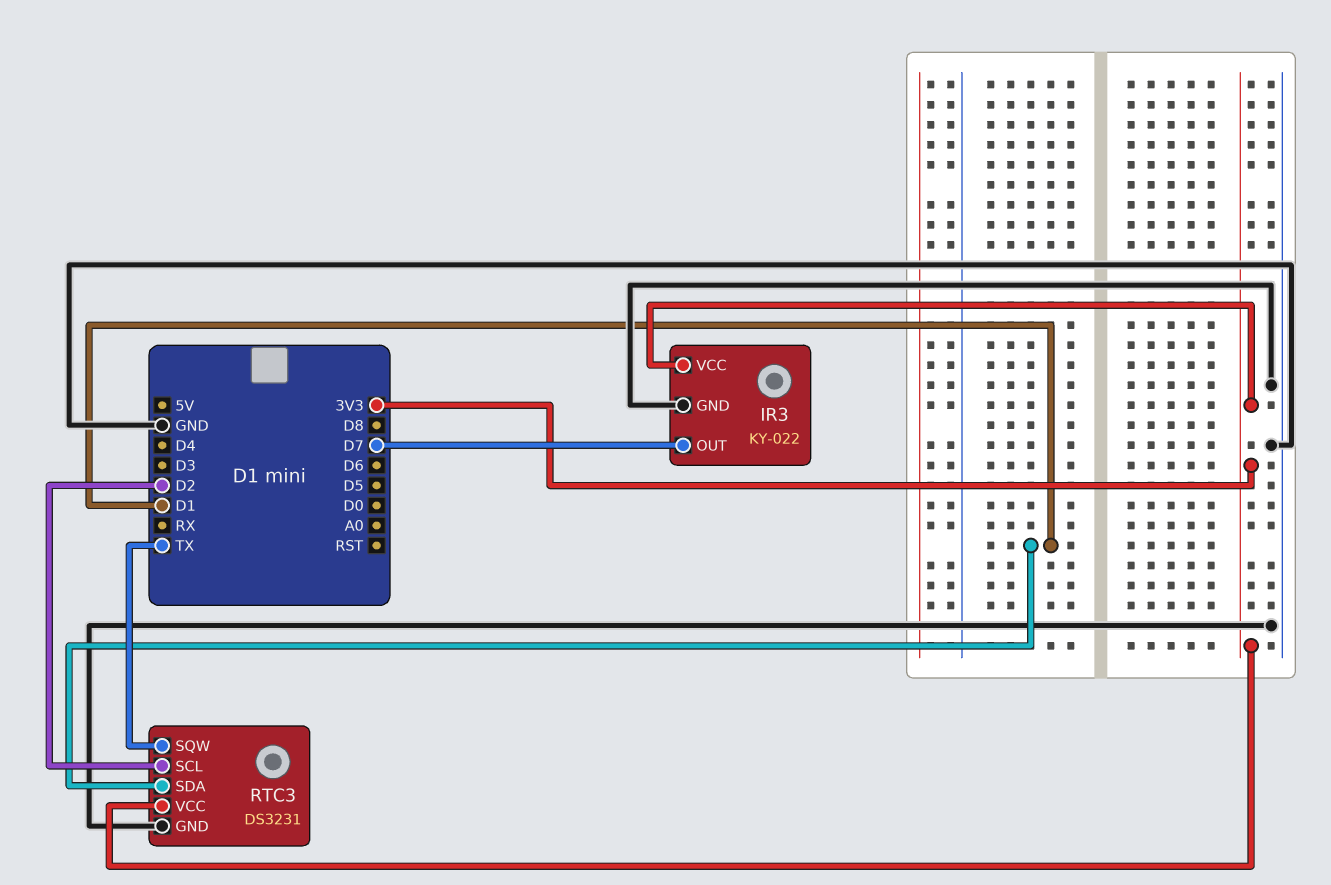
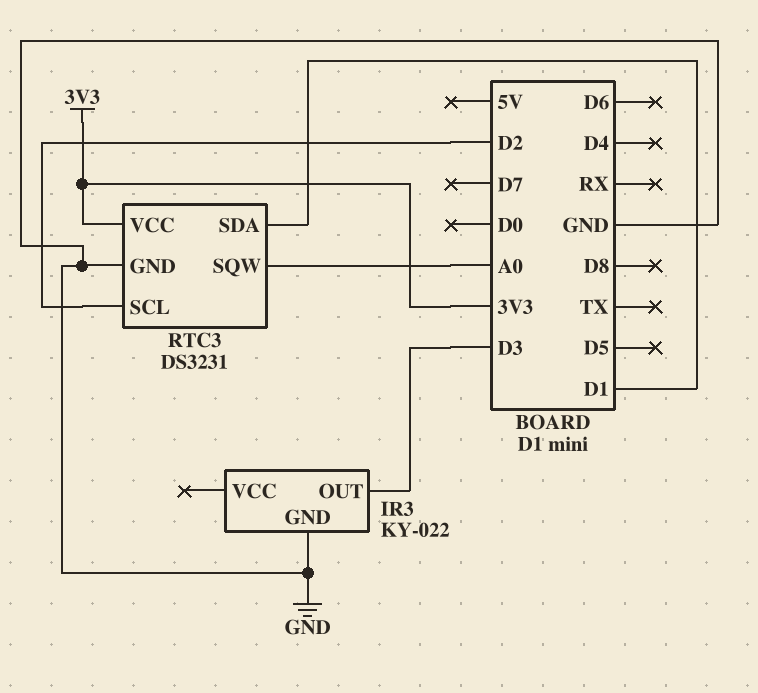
IR3 pin OUT: D7 -> D3
IR3 pin VCC: 3V3 -> none
RTC3 pin SQW: TX -> A0

